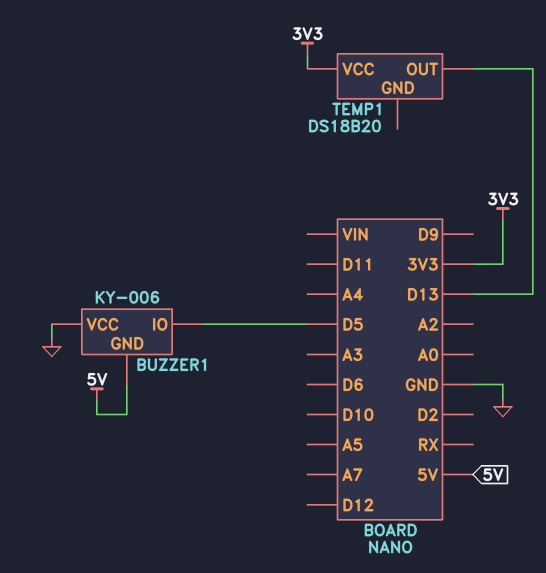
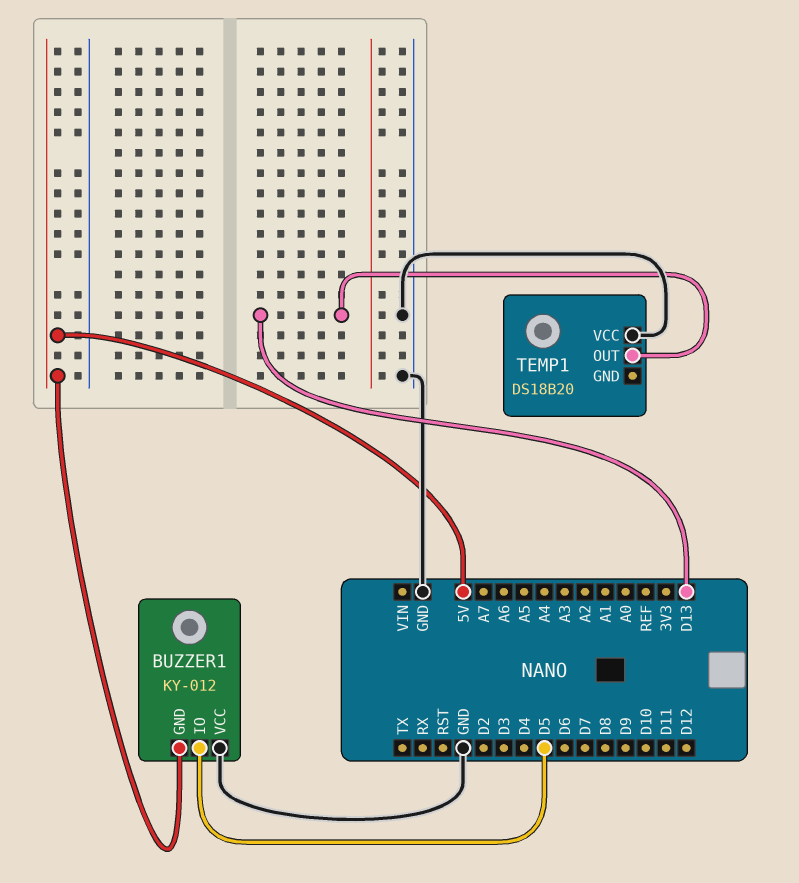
BUZZER1: KY-006 -> KY-012
TEMP1 pin VCC: 3V3 -> GND

